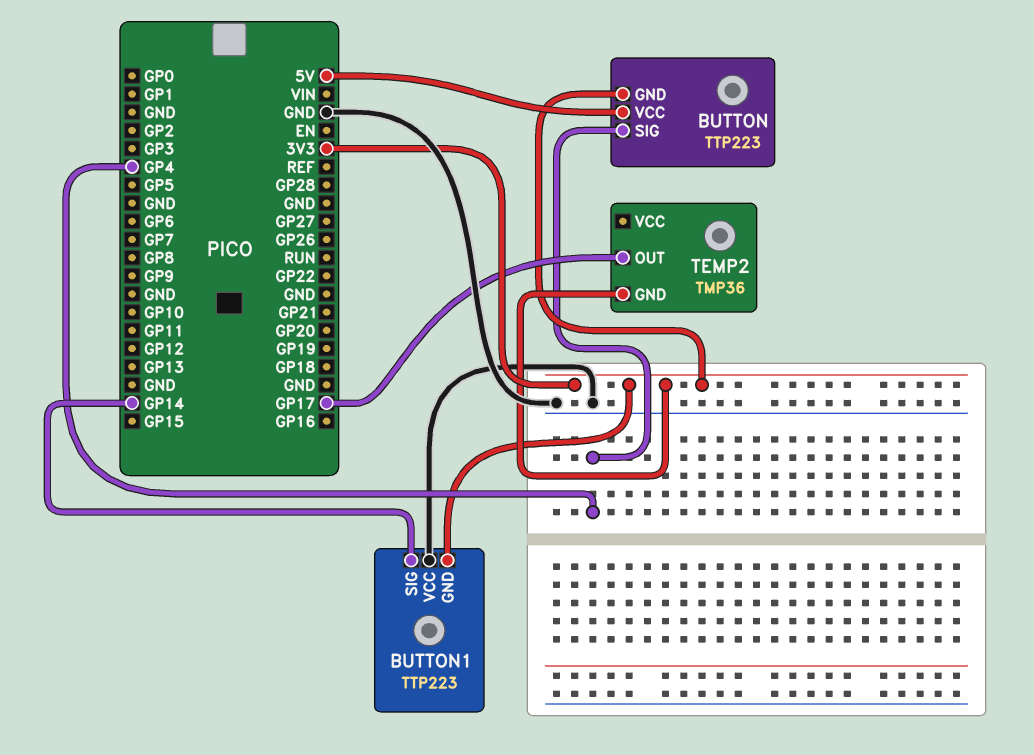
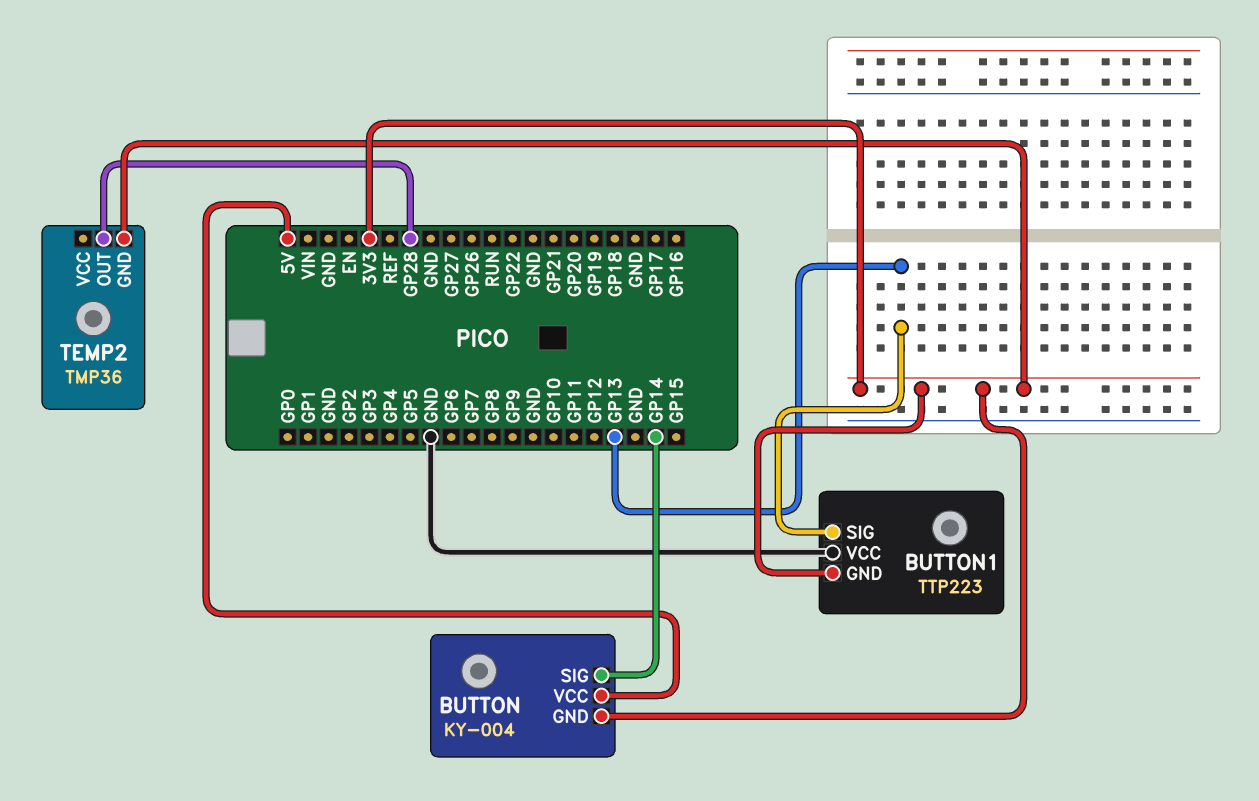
BUTTON: TTP223 -> KY-004
BUTTON pin SIG: GP4 -> GP14
BUTTON1 pin SIG: GP14 -> GP13
TEMP2 pin OUT: GP17 -> GP28

